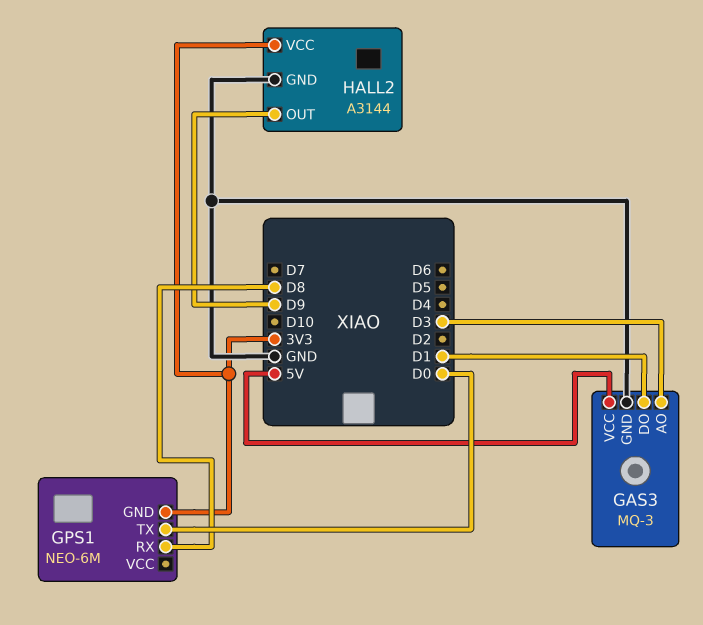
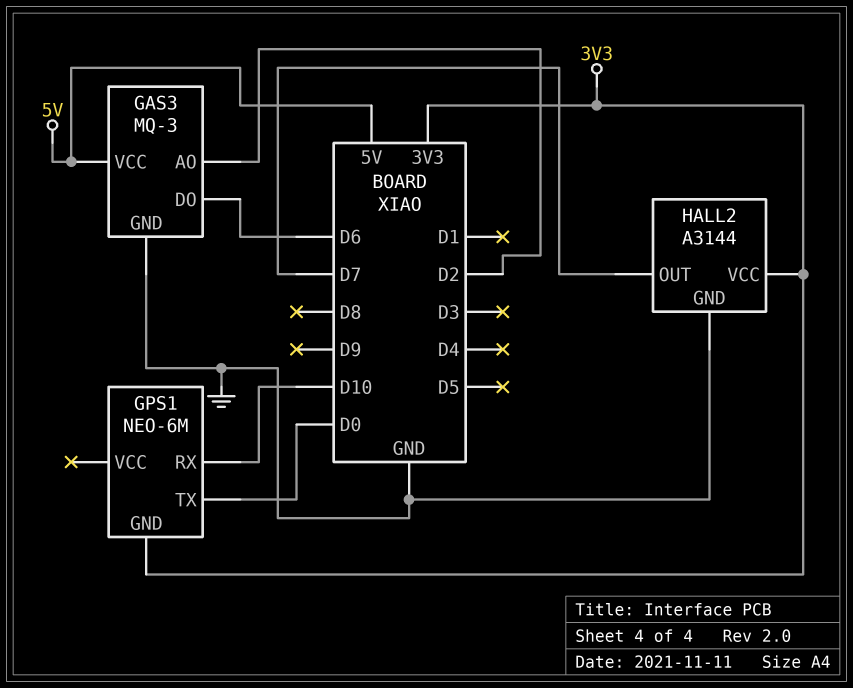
GAS3 pin AO: D3 -> D2
GAS3 pin DO: D1 -> D6
GPS1 pin RX: D8 -> D10
HALL2 pin OUT: D9 -> D7

